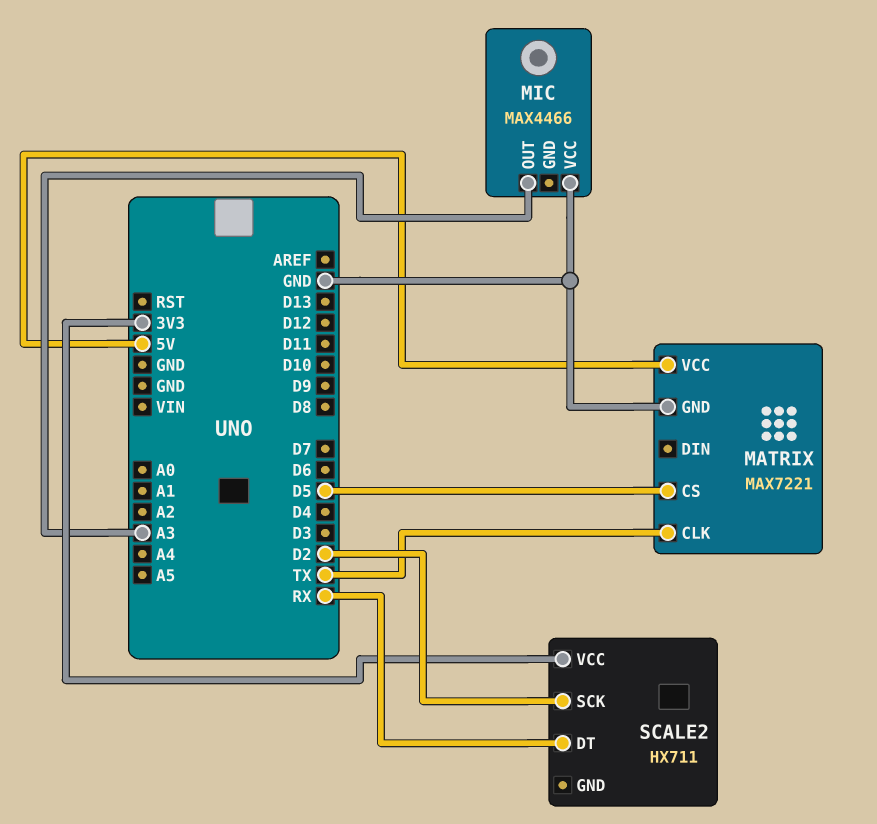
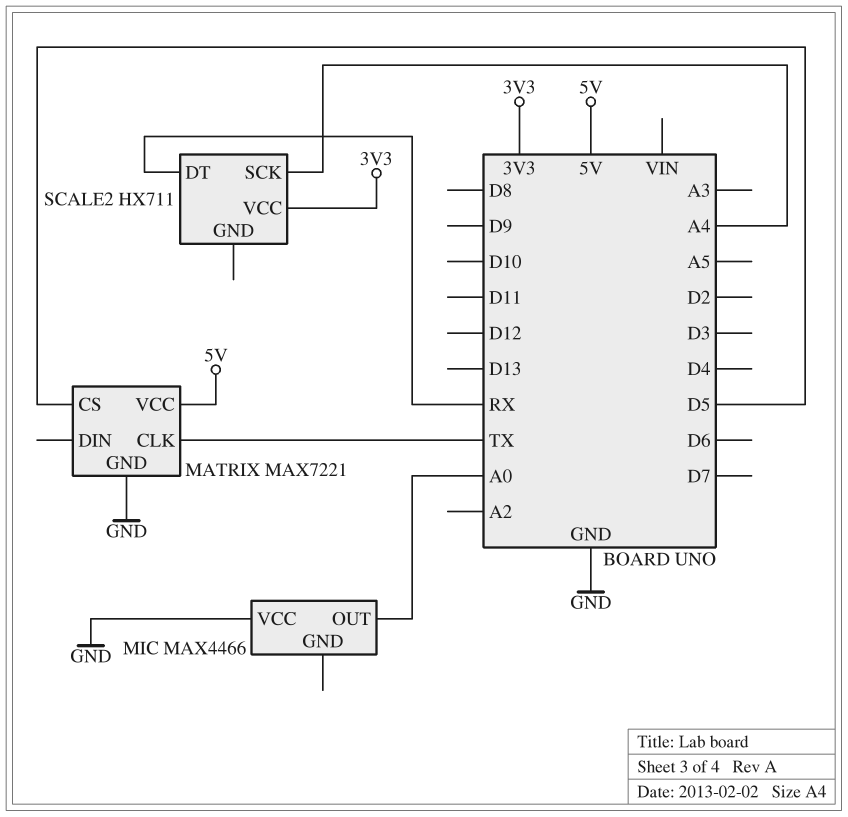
MIC pin OUT: A3 -> A0
SCALE2 pin SCK: D2 -> A4

